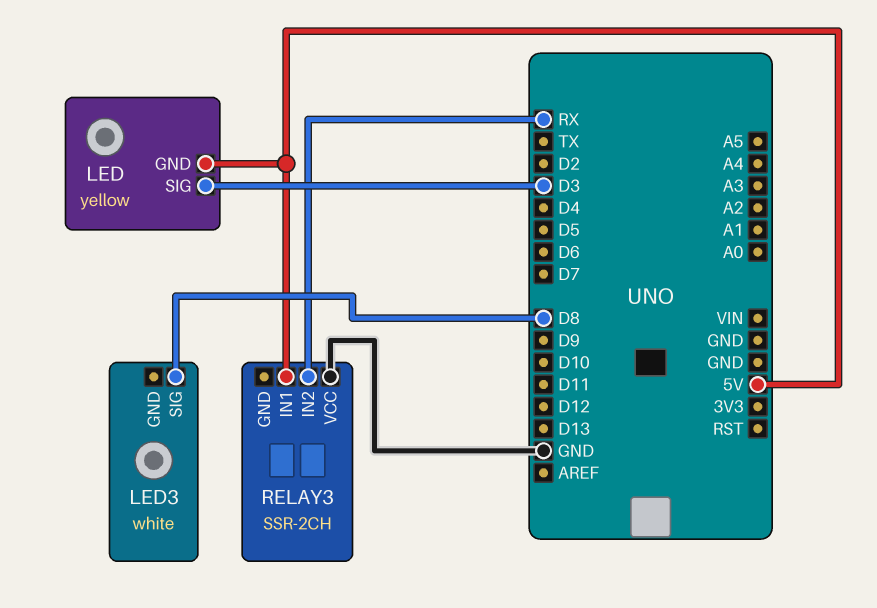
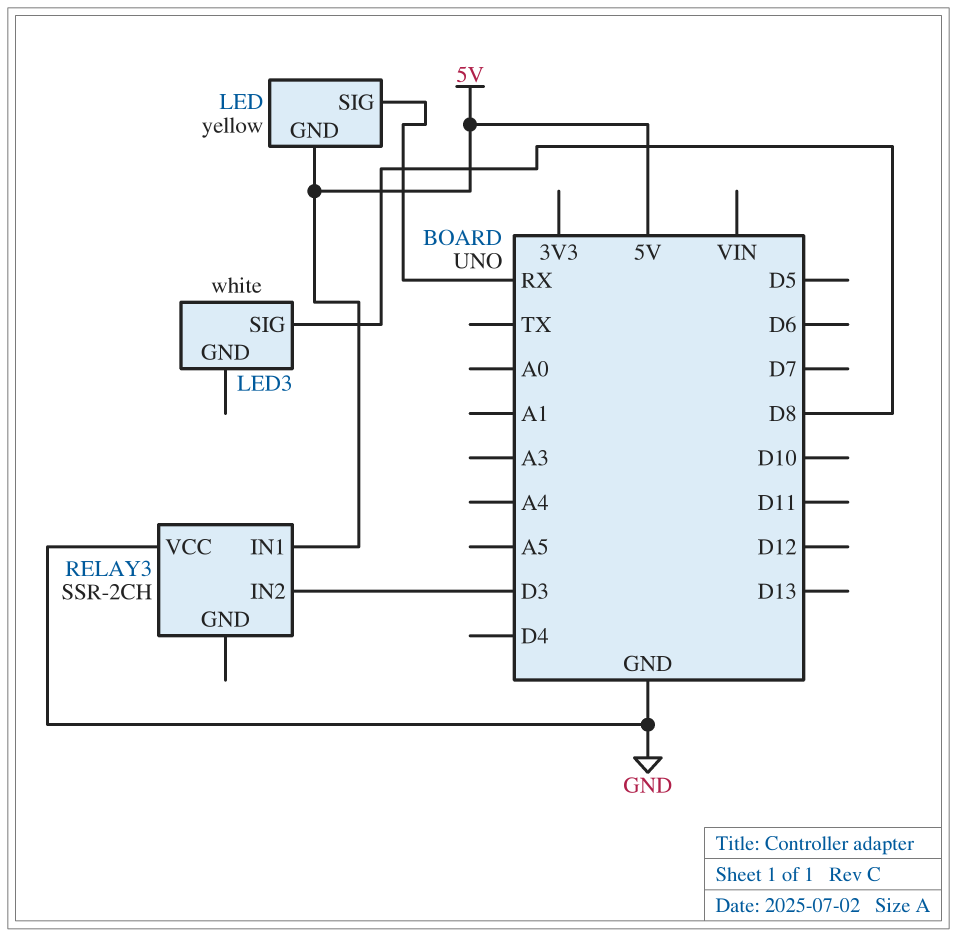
LED pin SIG: D3 -> RX
RELAY3 pin IN2: RX -> D3

